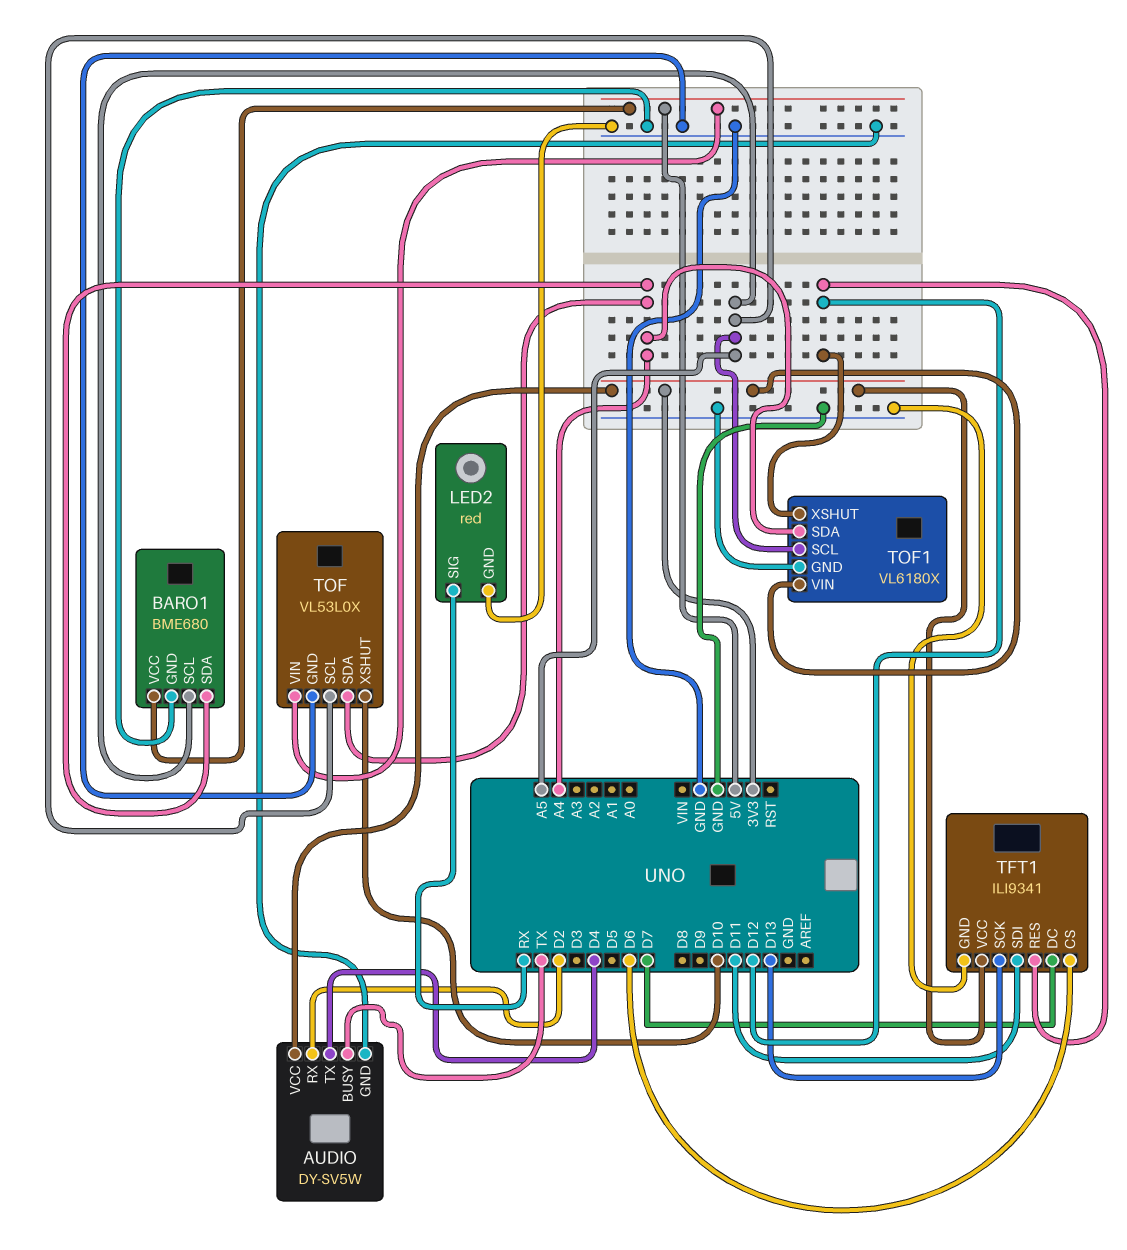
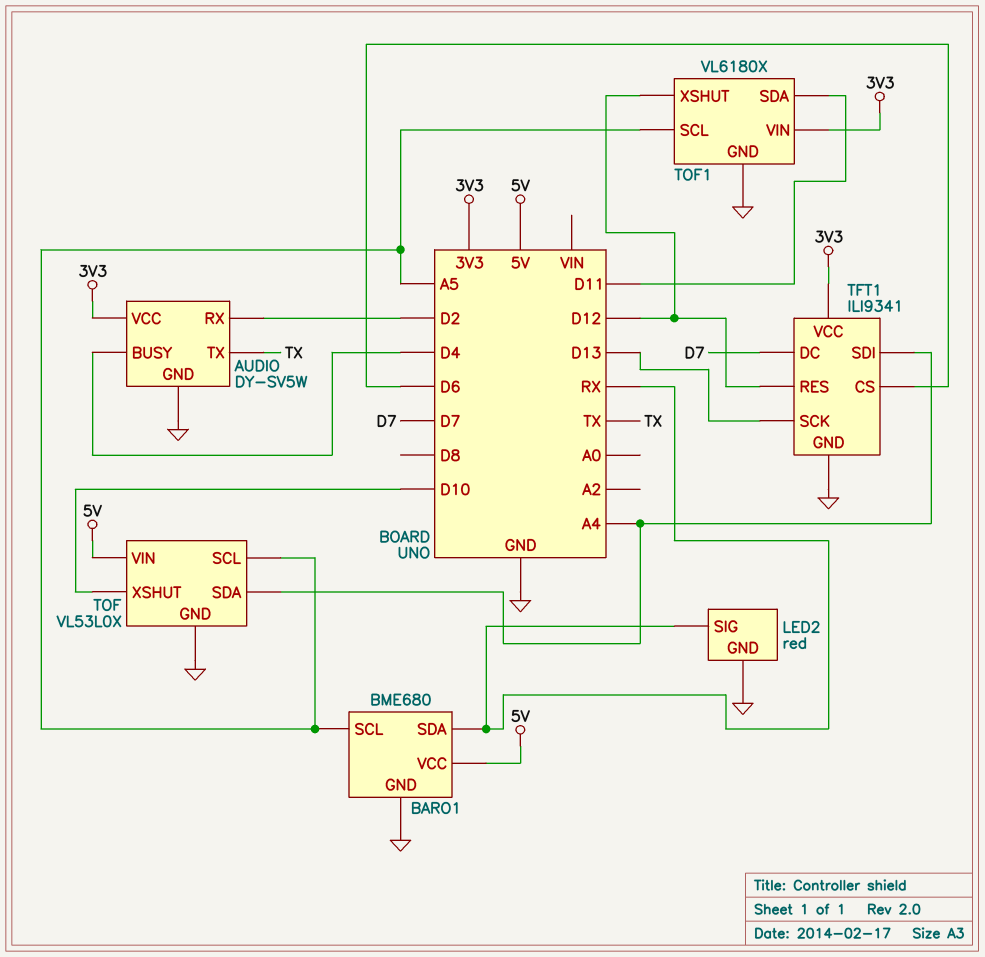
AUDIO pin BUSY: TX -> D4
AUDIO pin TX: D4 -> TX
BARO1 pin SDA: A4 -> RX
TFT1 pin SDI: D11 -> A4
TOF1 pin SDA: A4 -> D11

